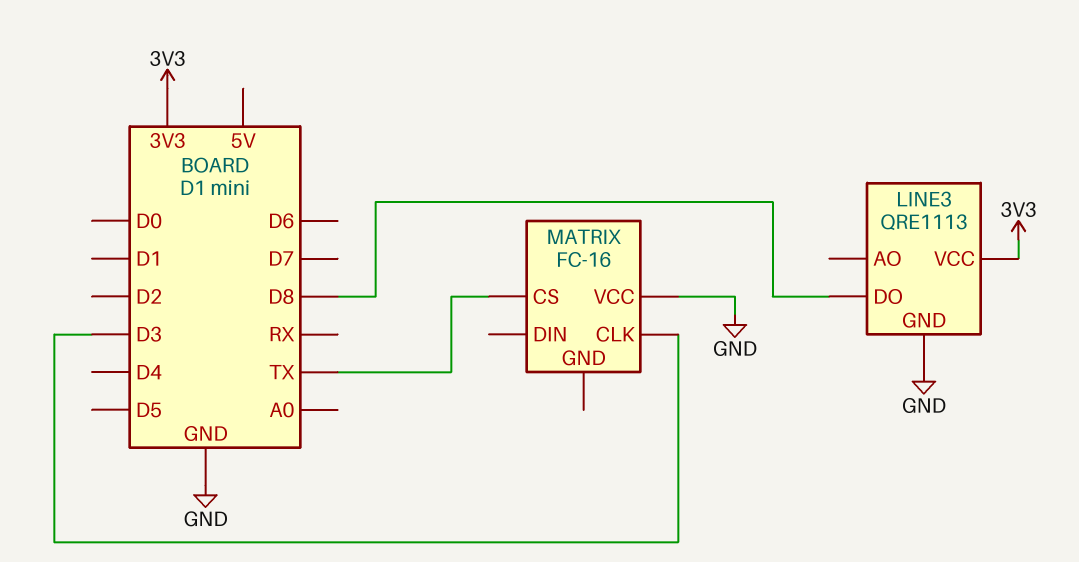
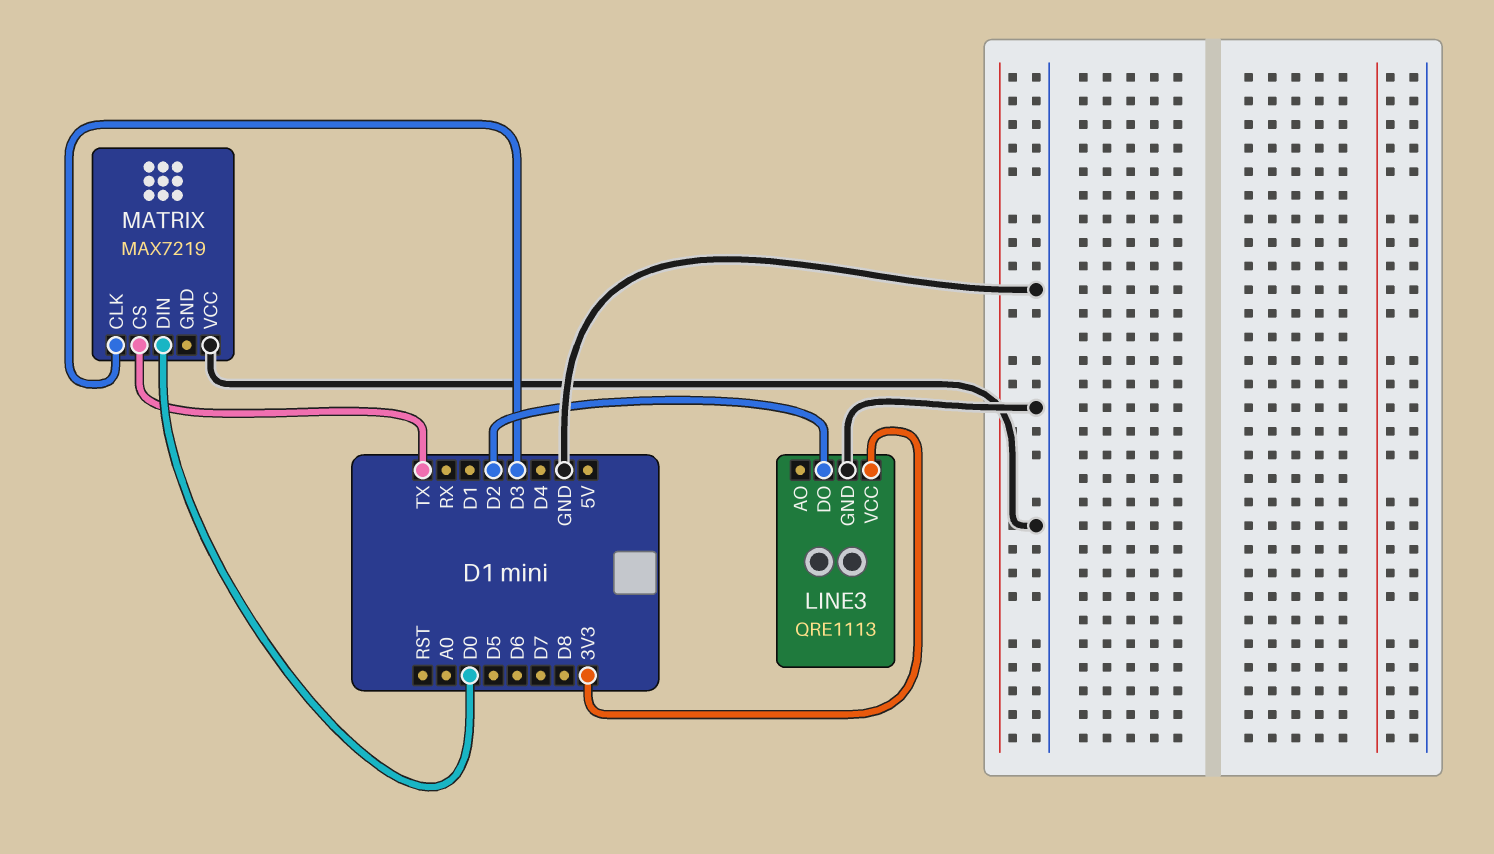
LINE3 pin DO: D8 -> D2
MATRIX: FC-16 -> MAX7219
MATRIX pin DIN: none -> D0

